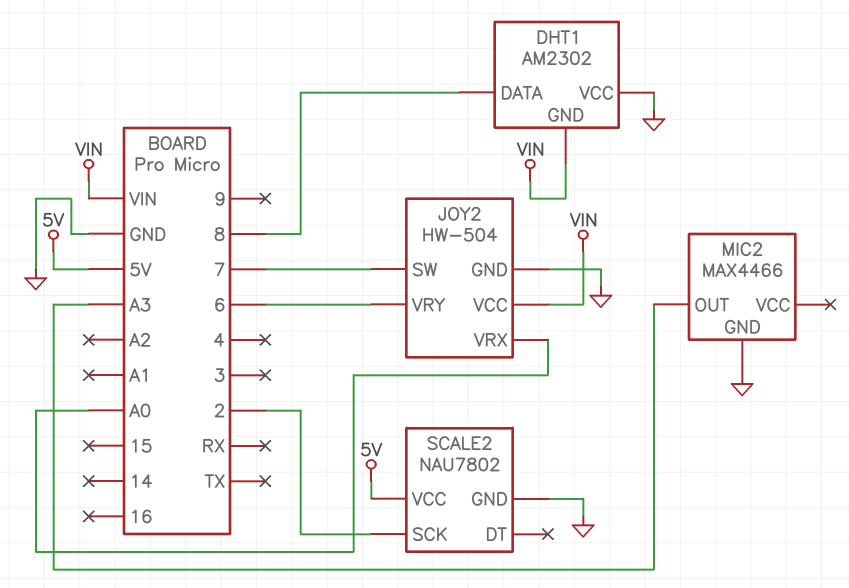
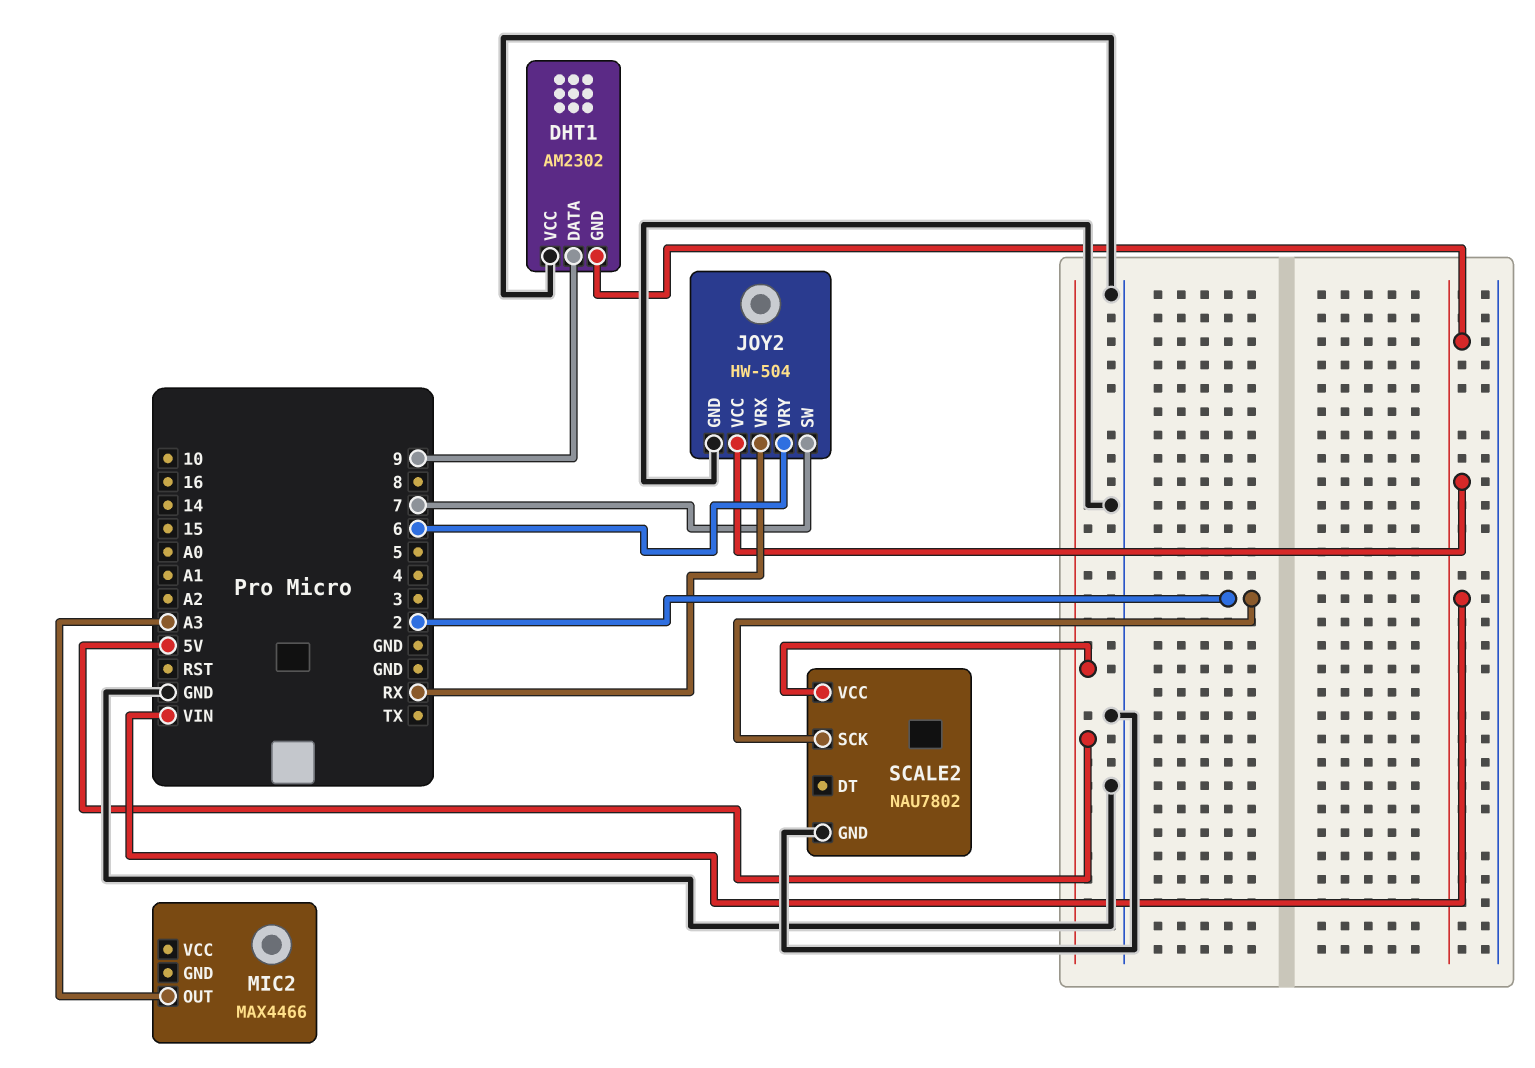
DHT1 pin DATA: 8 -> 9
JOY2 pin VRX: A0 -> RX
MIC2 pin GND: GND -> none

